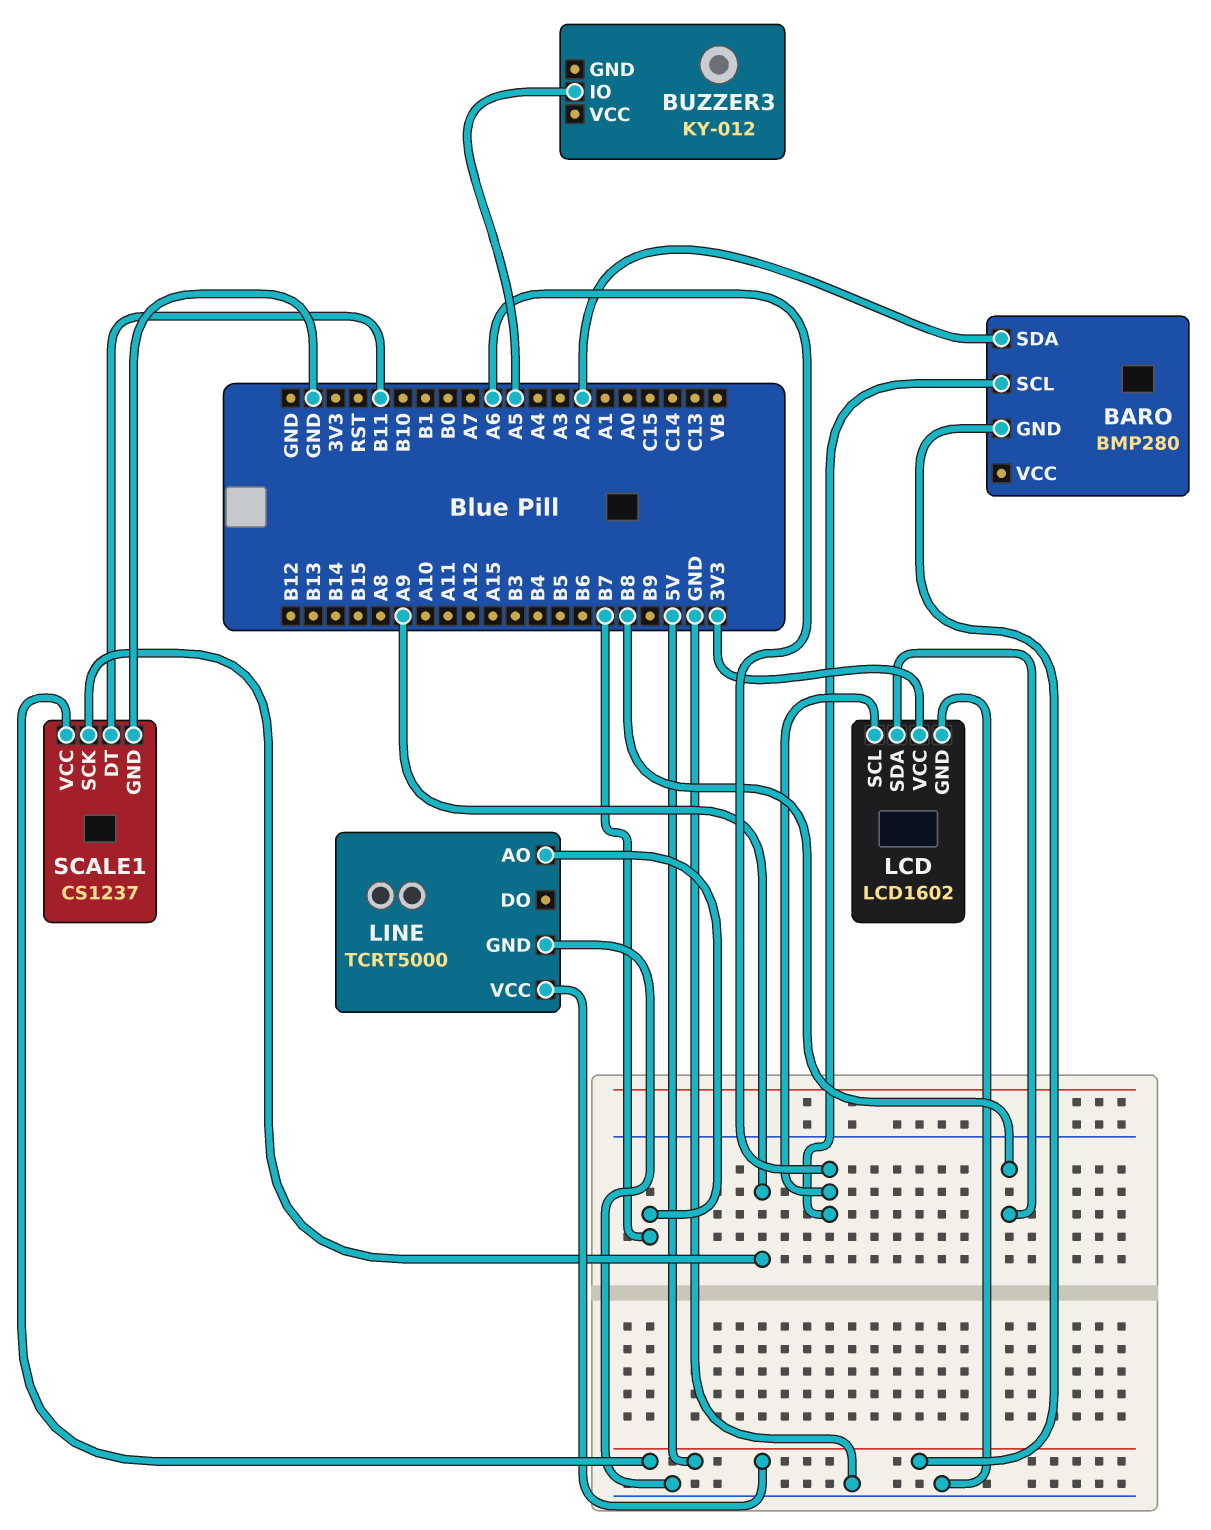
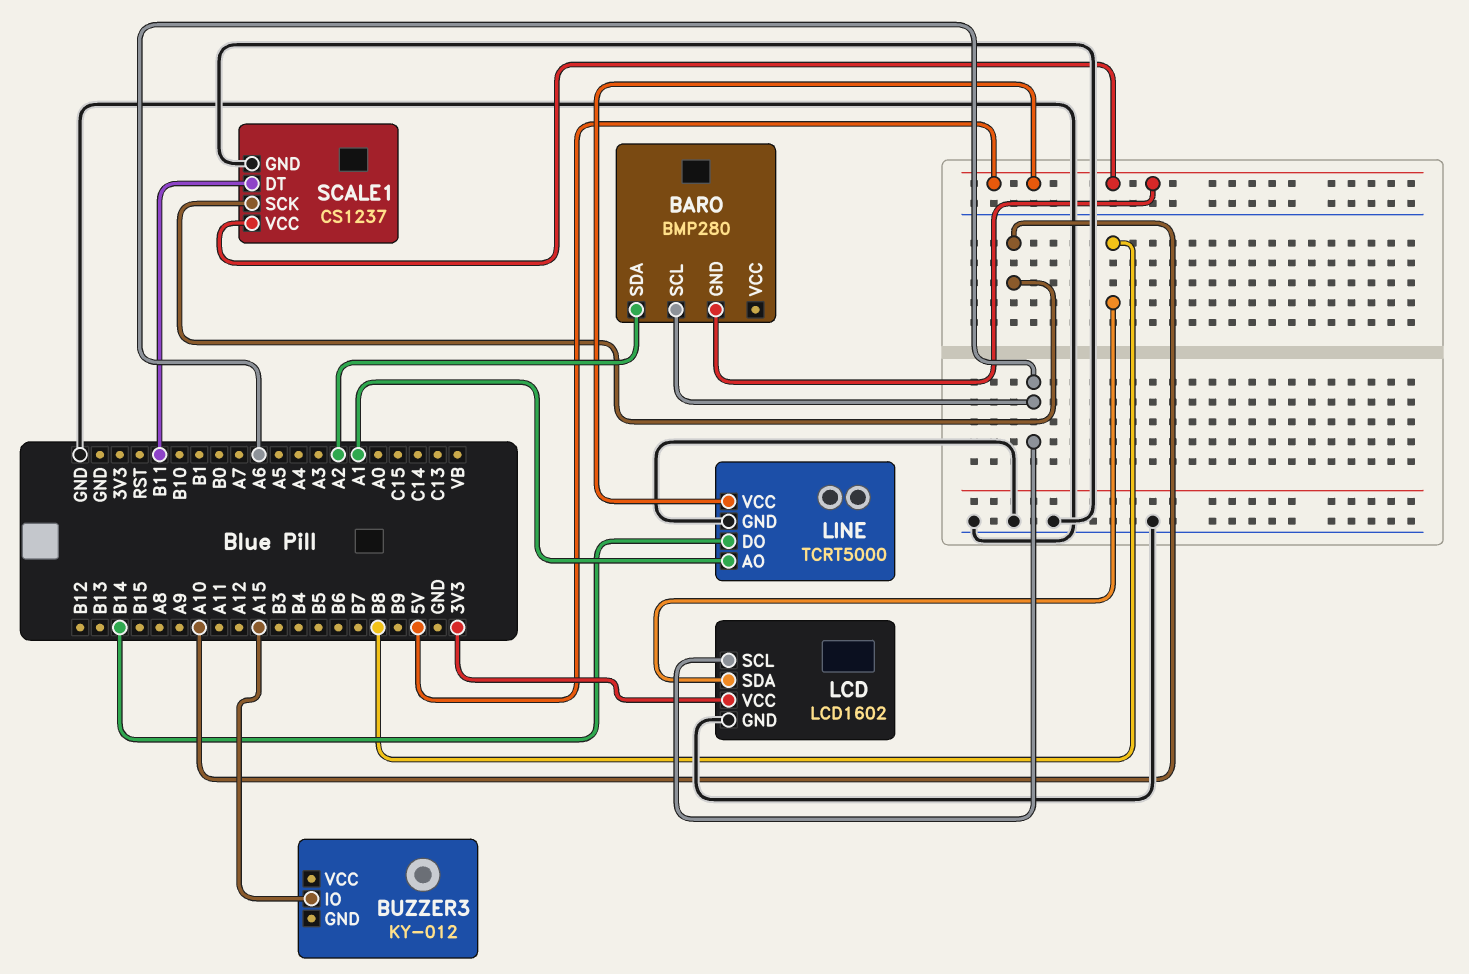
BUZZER3 pin IO: A5 -> A15
LINE pin AO: B7 -> A1
LINE pin DO: none -> B14
SCALE1 pin SCK: A9 -> A10

